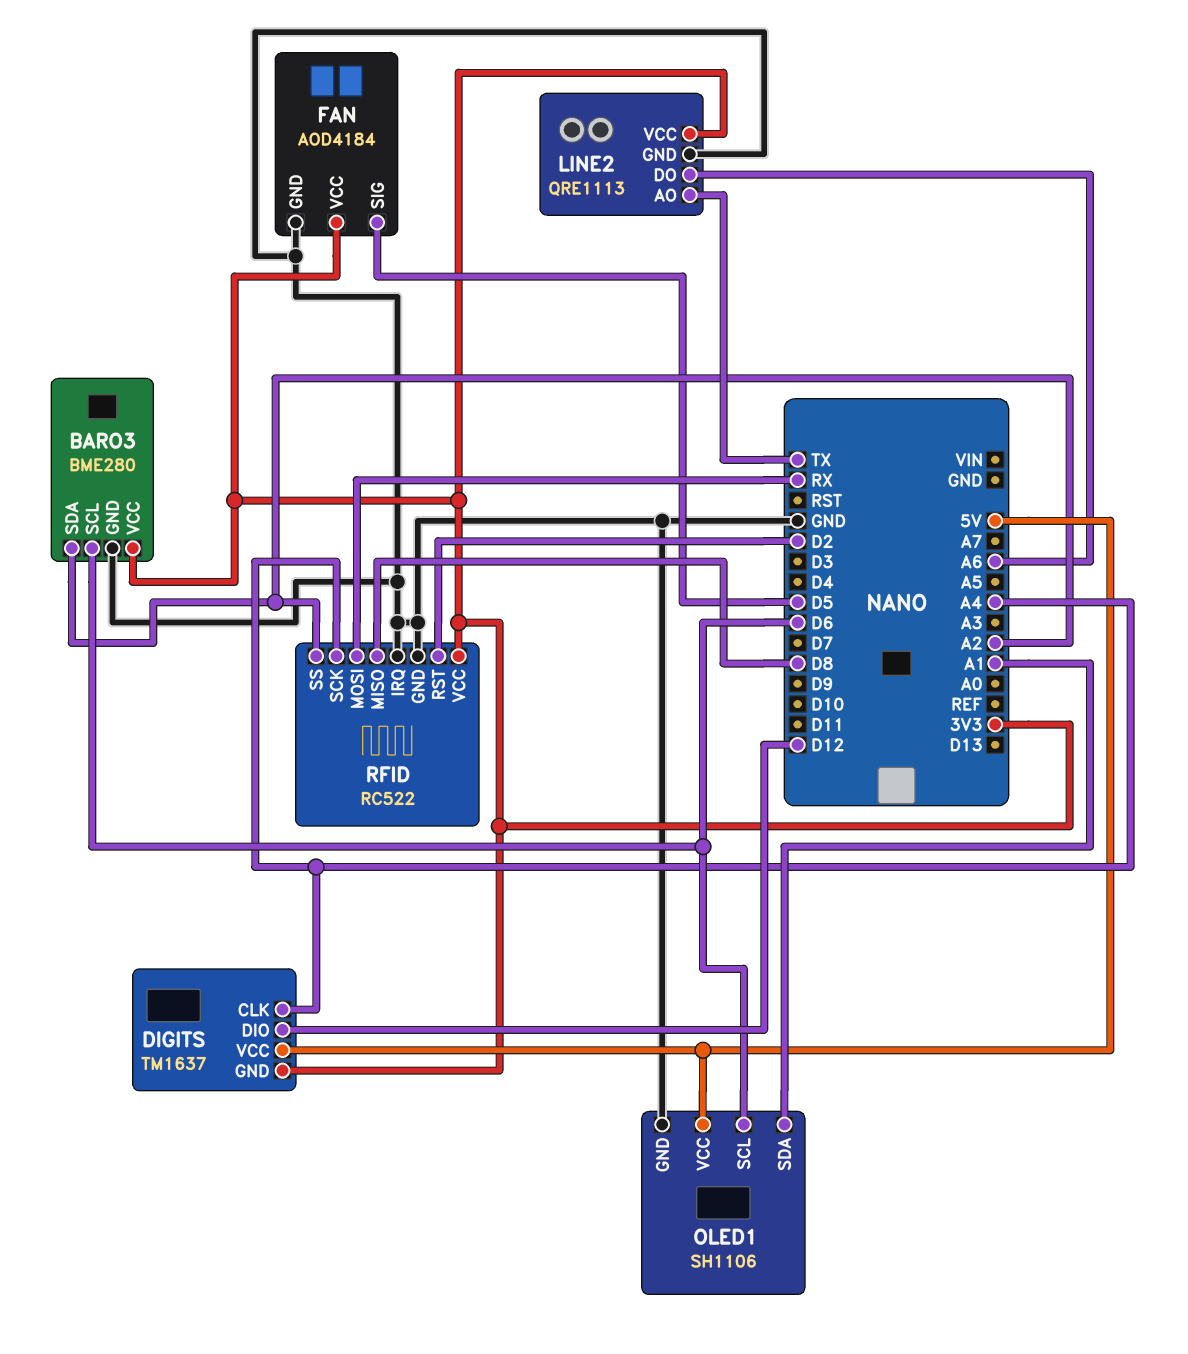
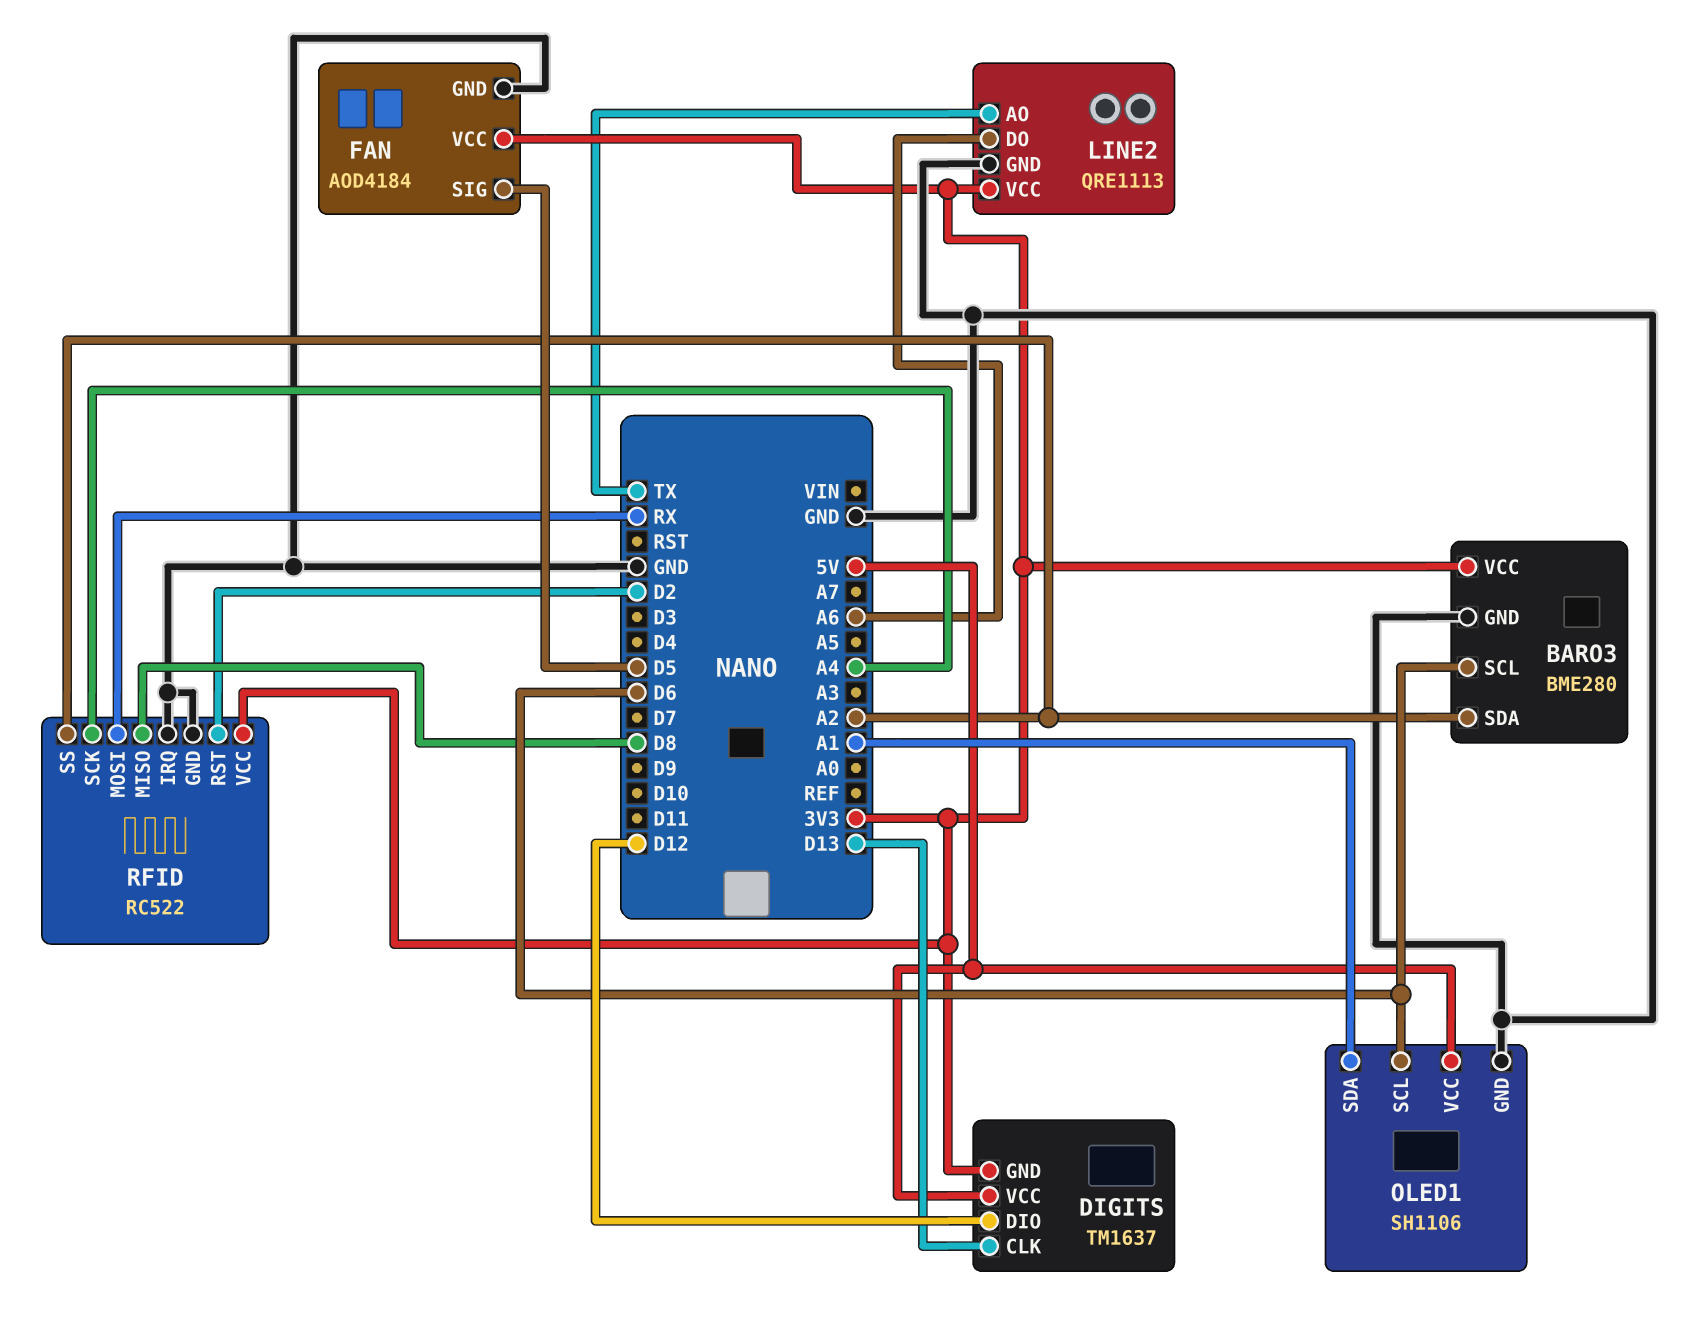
DIGITS pin CLK: A4 -> D13

